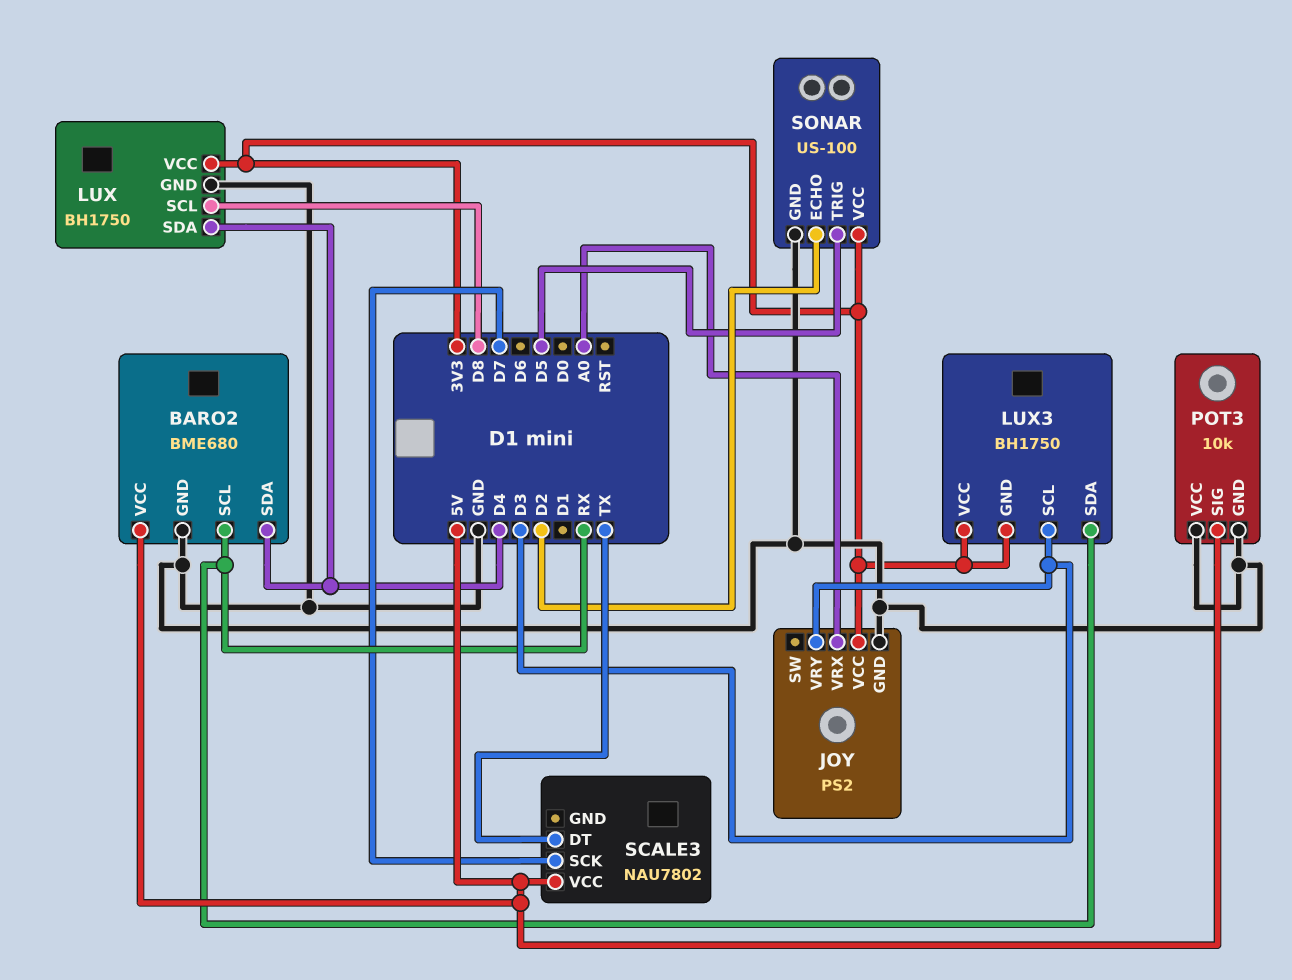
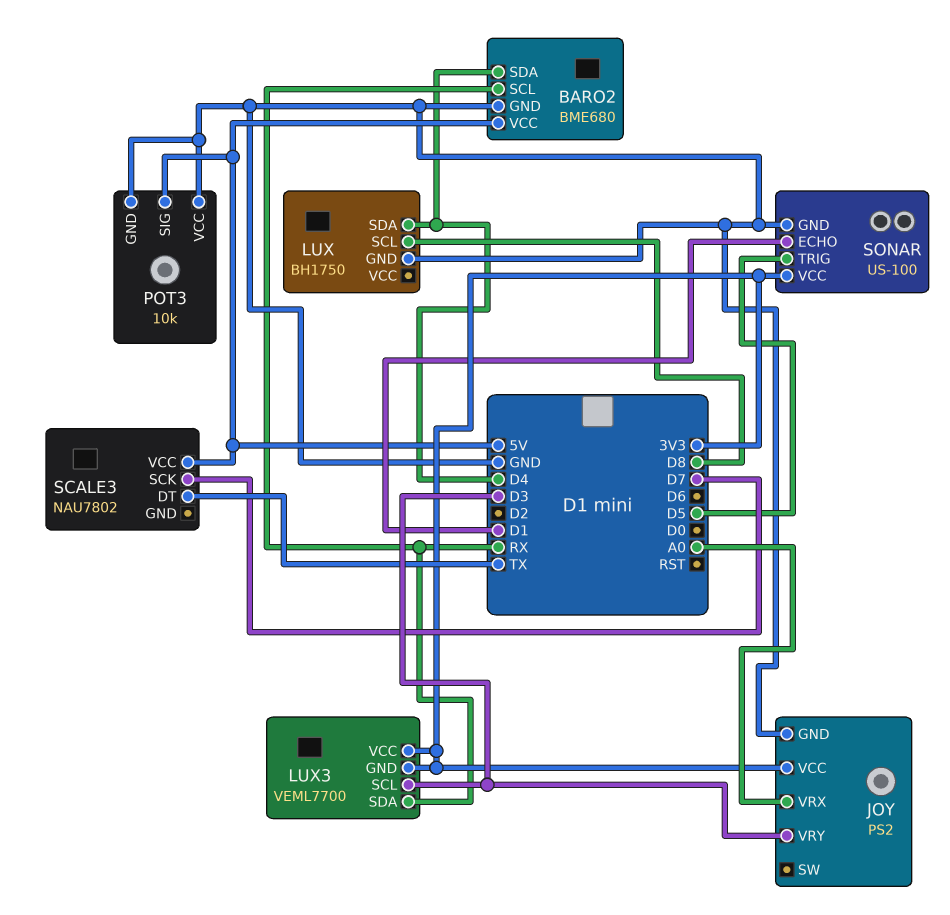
LUX pin VCC: 3V3 -> none
LUX3: BH1750 -> VEML7700
SONAR pin ECHO: D2 -> D1

